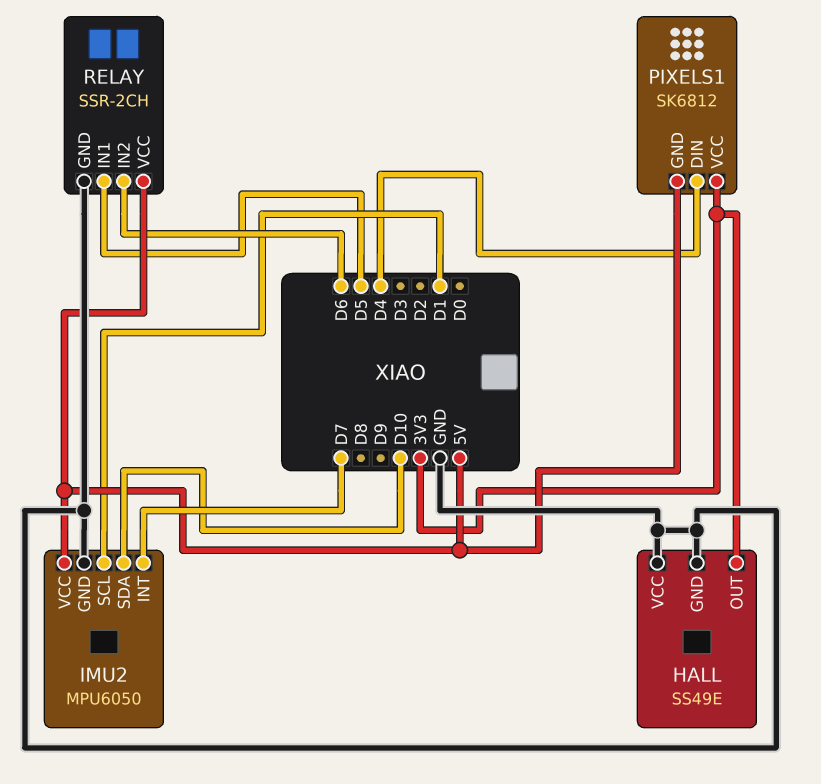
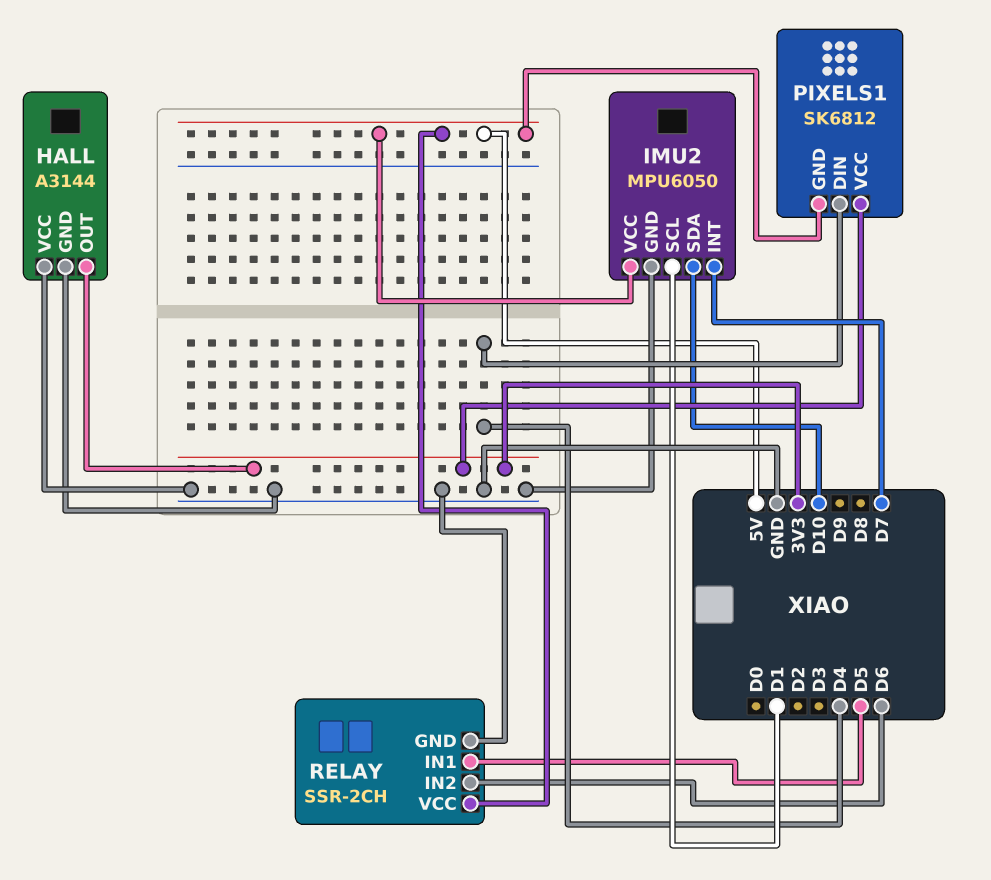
HALL: SS49E -> A3144

